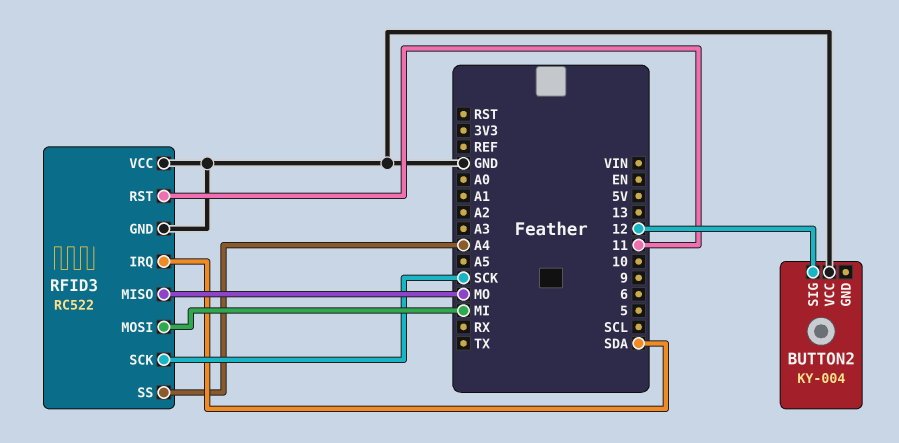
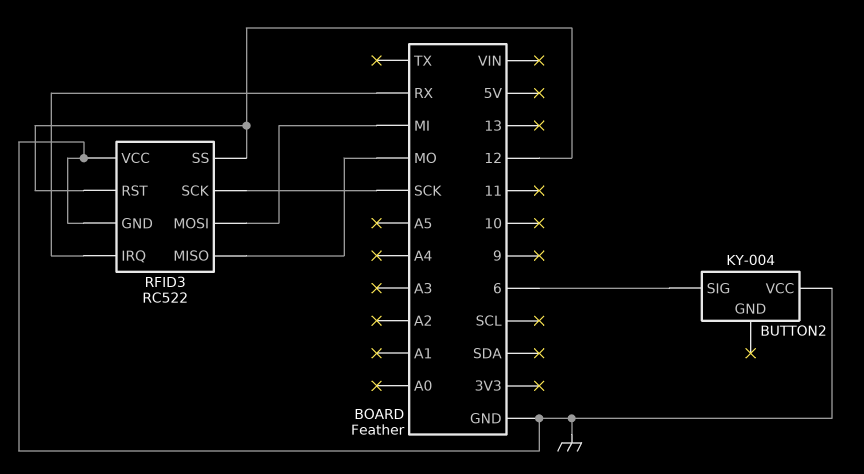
BUTTON2 pin SIG: 12 -> 6
RFID3 pin IRQ: SDA -> RX
RFID3 pin RST: 11 -> 12
RFID3 pin SS: A4 -> 12

